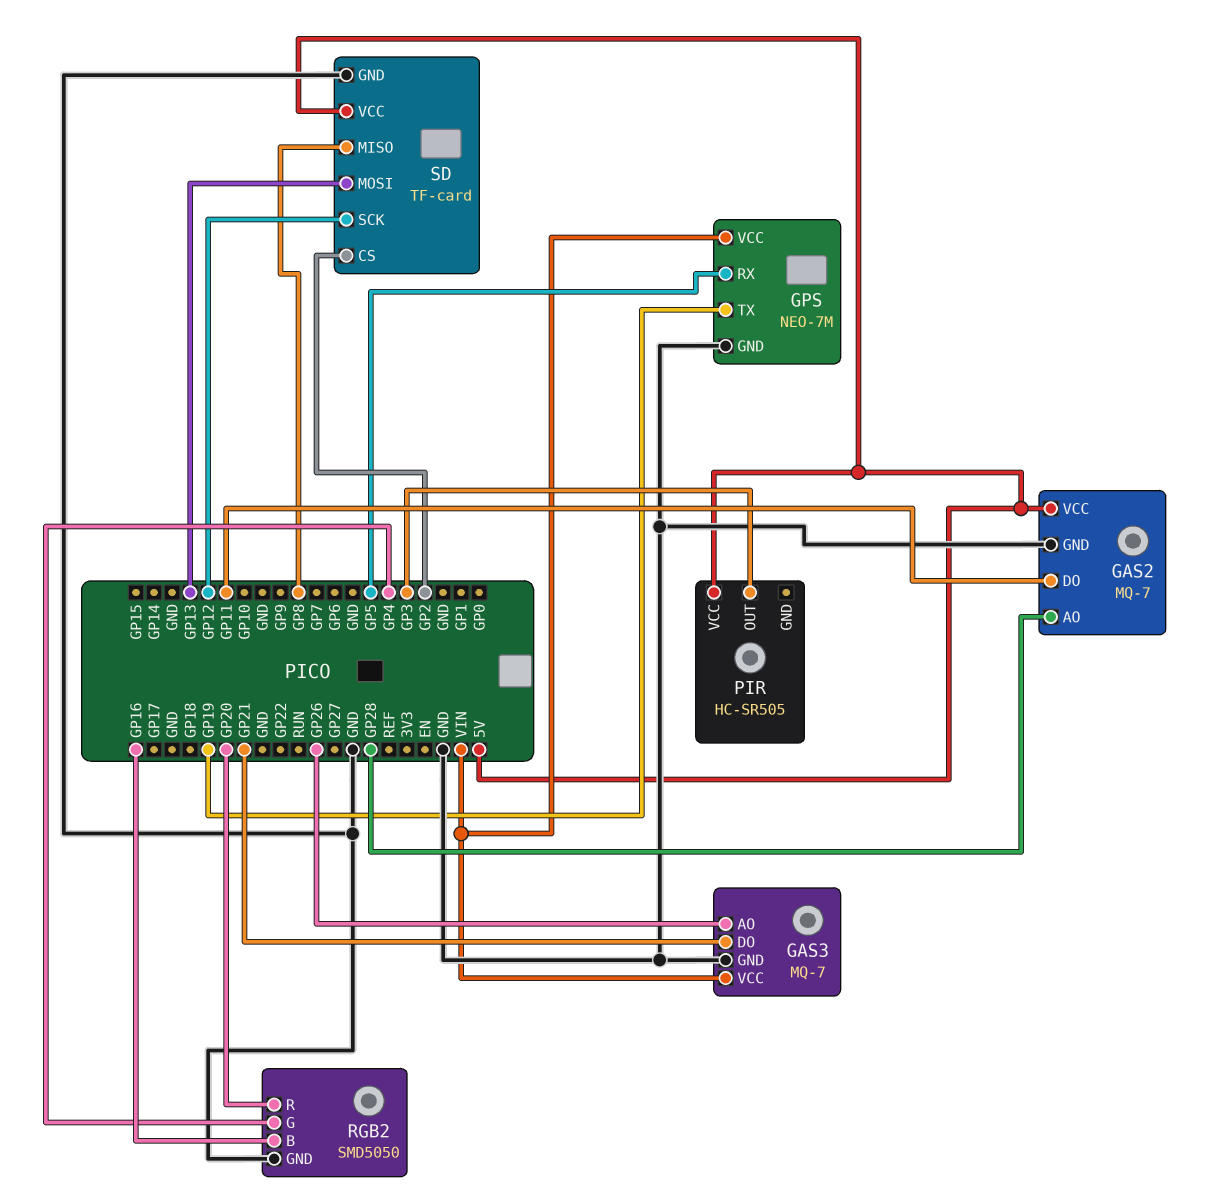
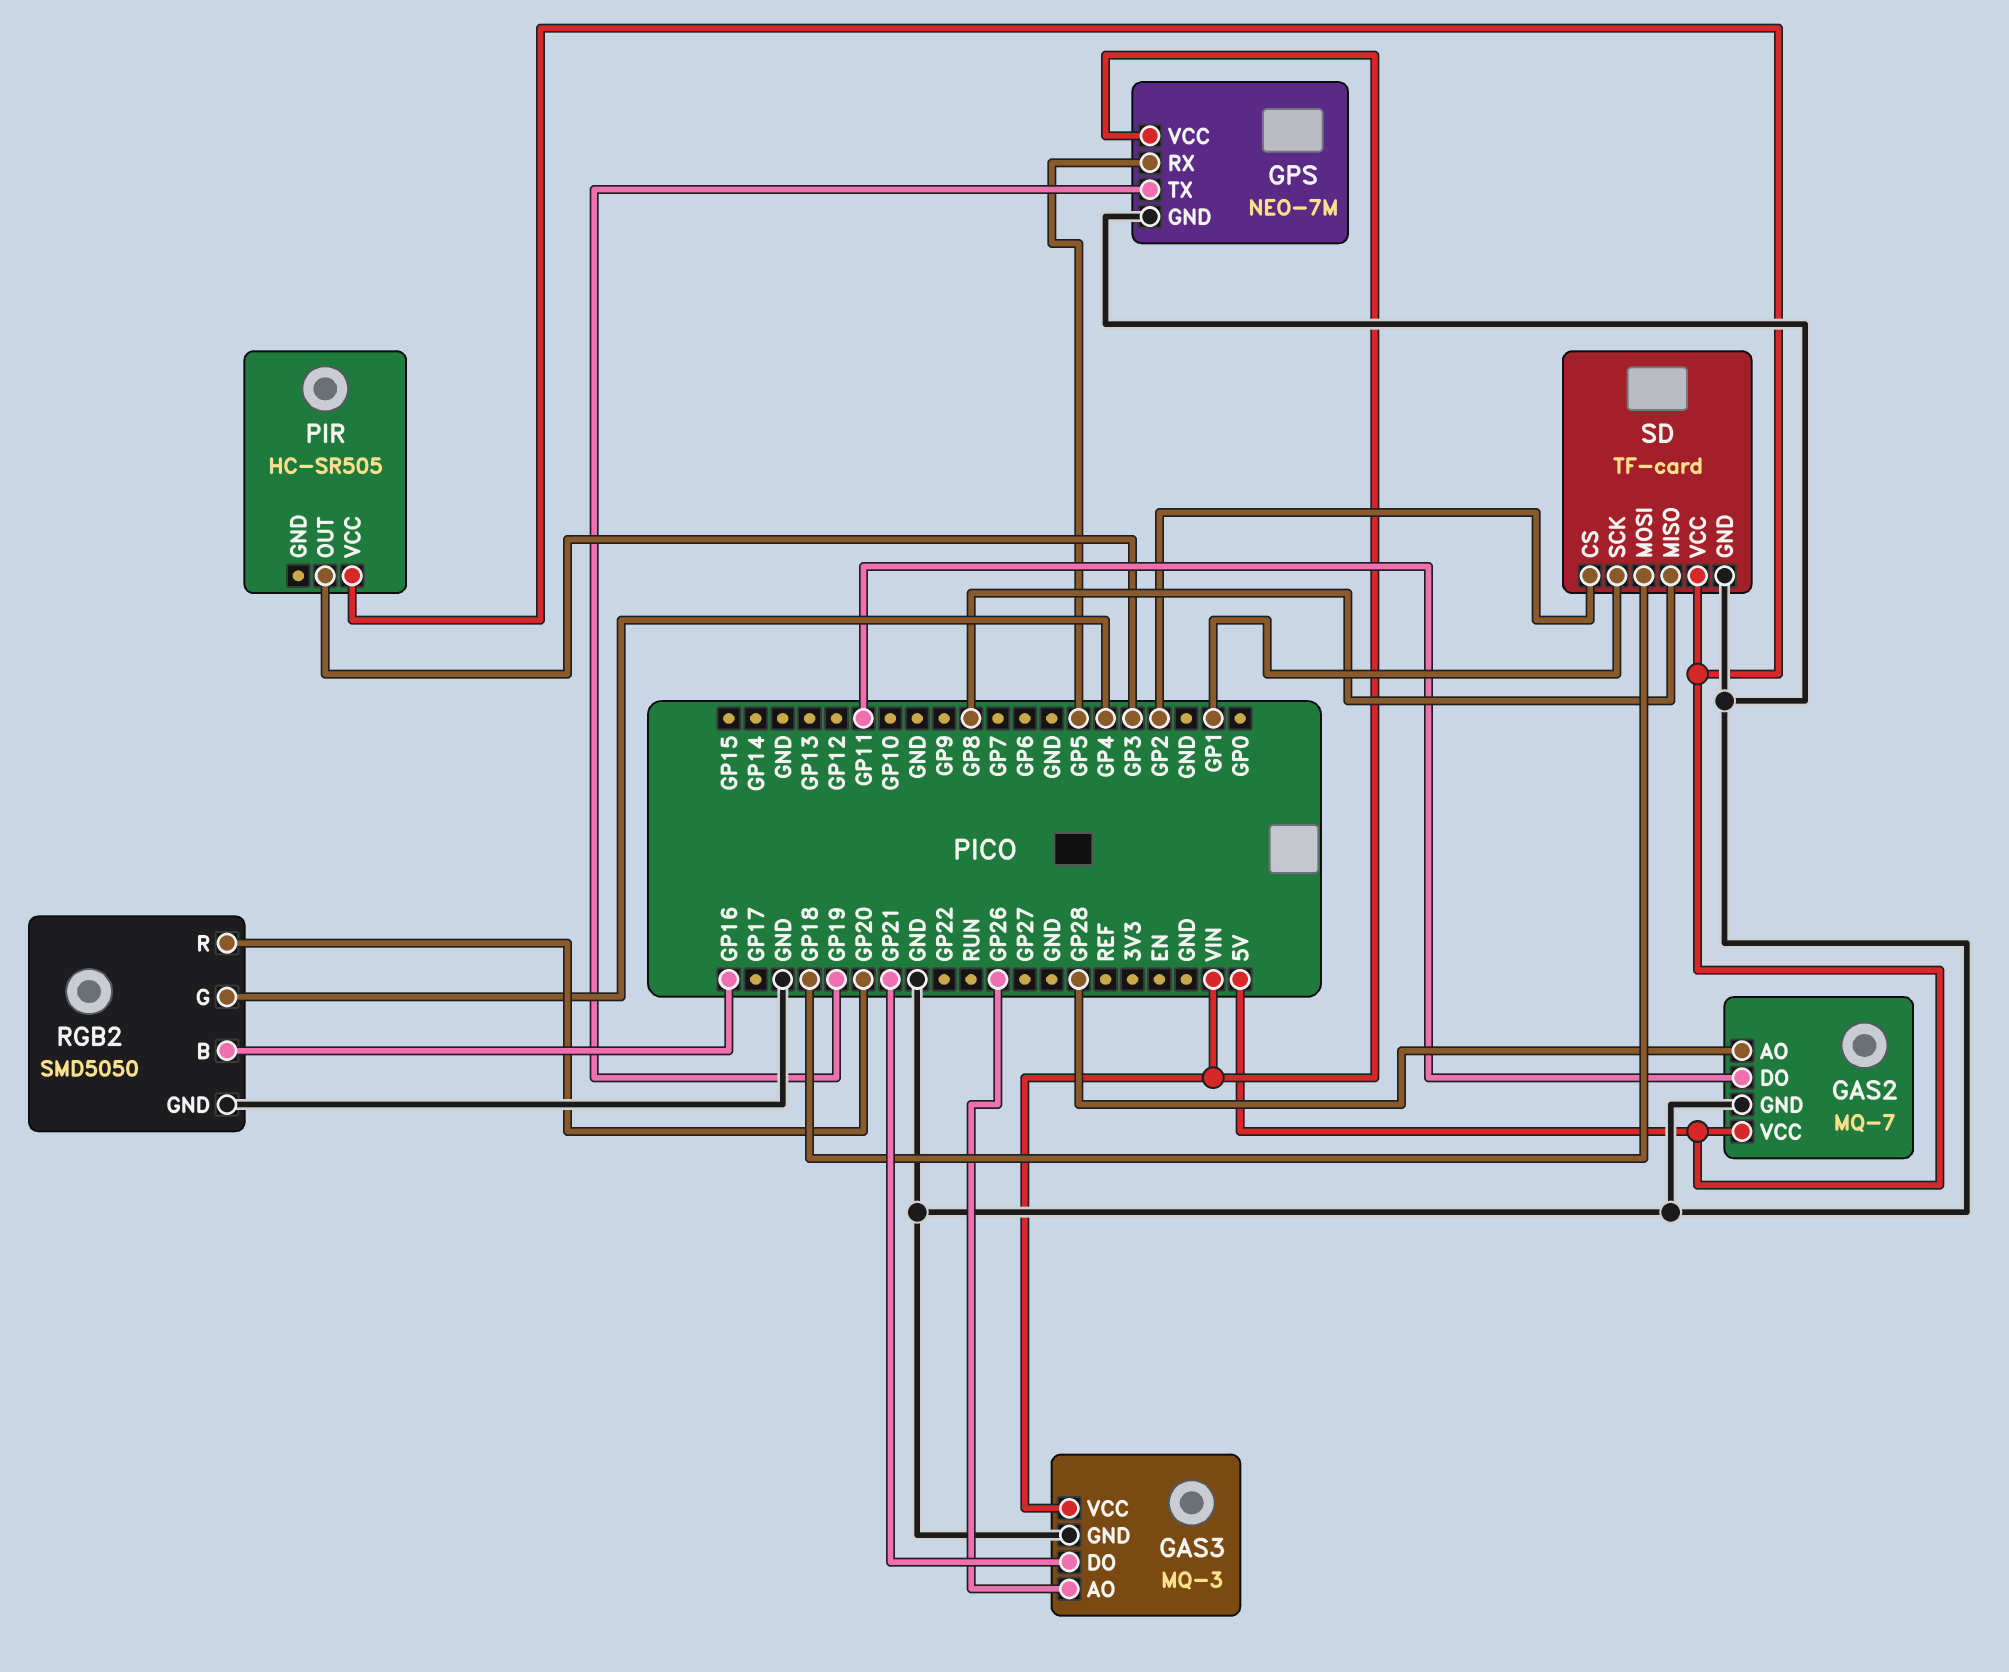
GAS3: MQ-7 -> MQ-3
SD pin MOSI: GP13 -> GP18
SD pin SCK: GP12 -> GP1

